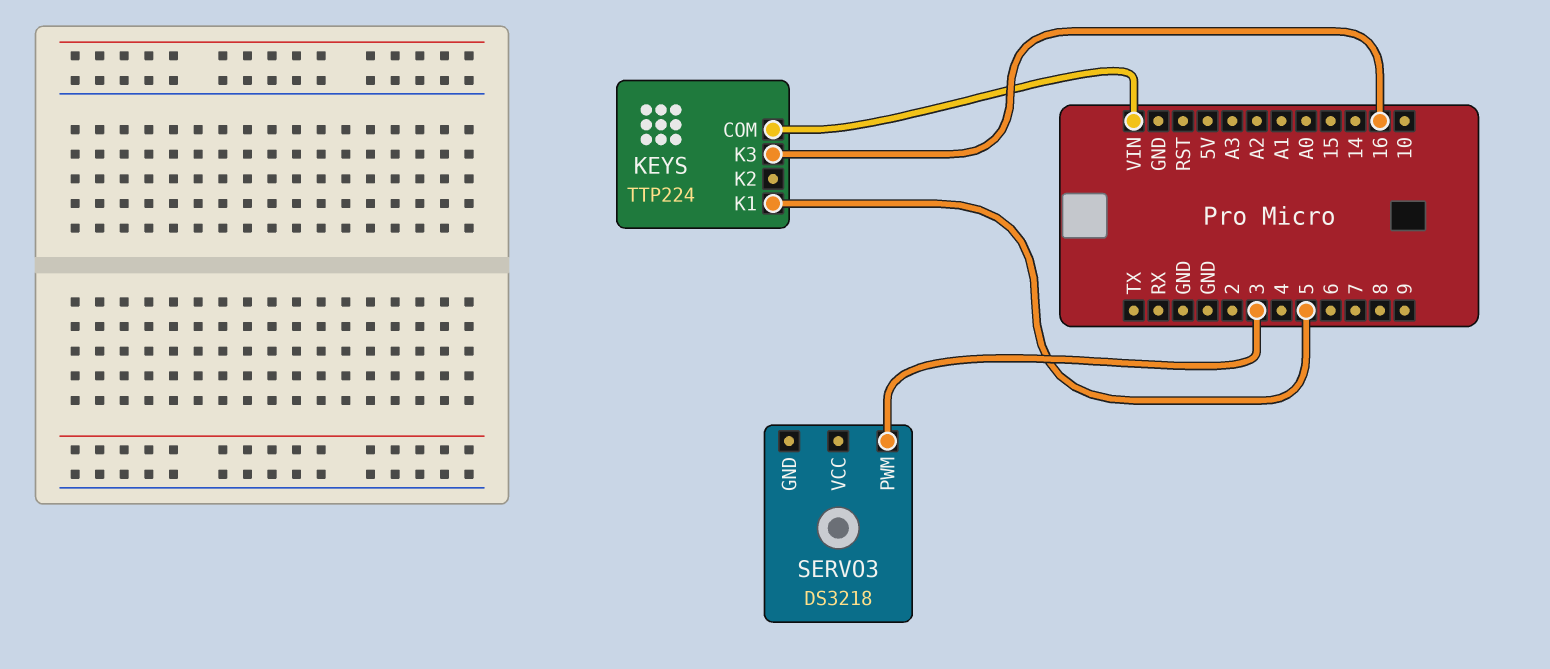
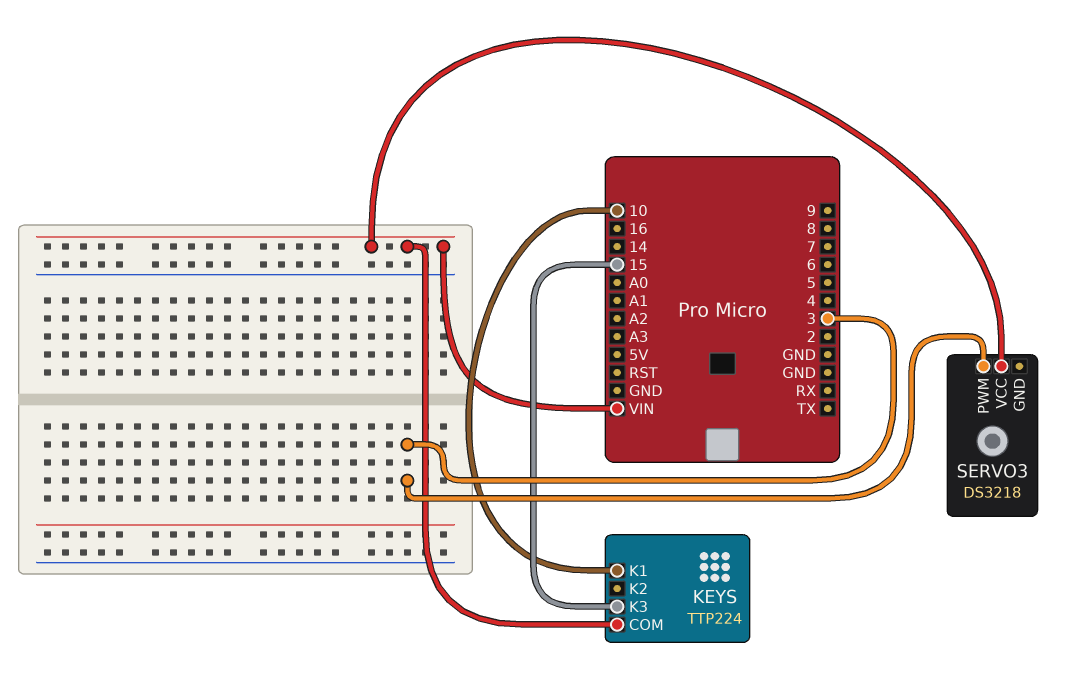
KEYS pin K1: 5 -> 10
KEYS pin K3: 16 -> 15
SERVO3 pin VCC: none -> VIN

